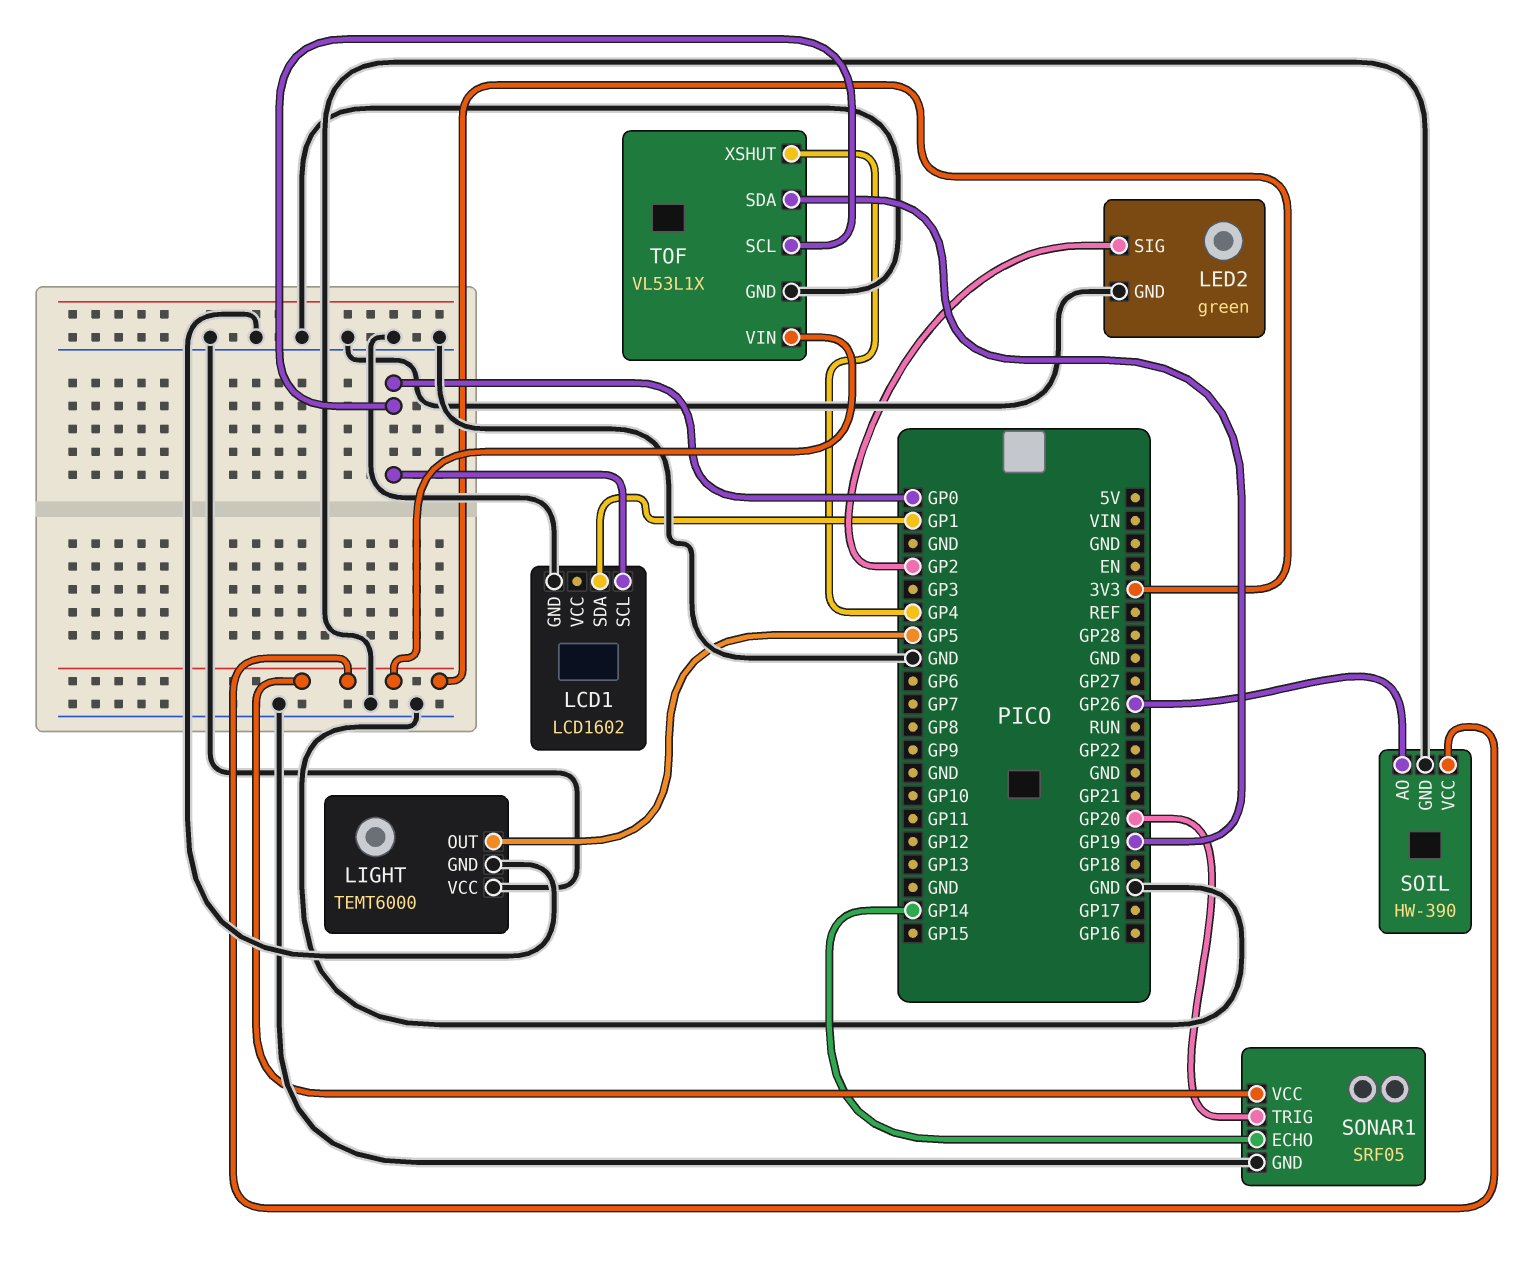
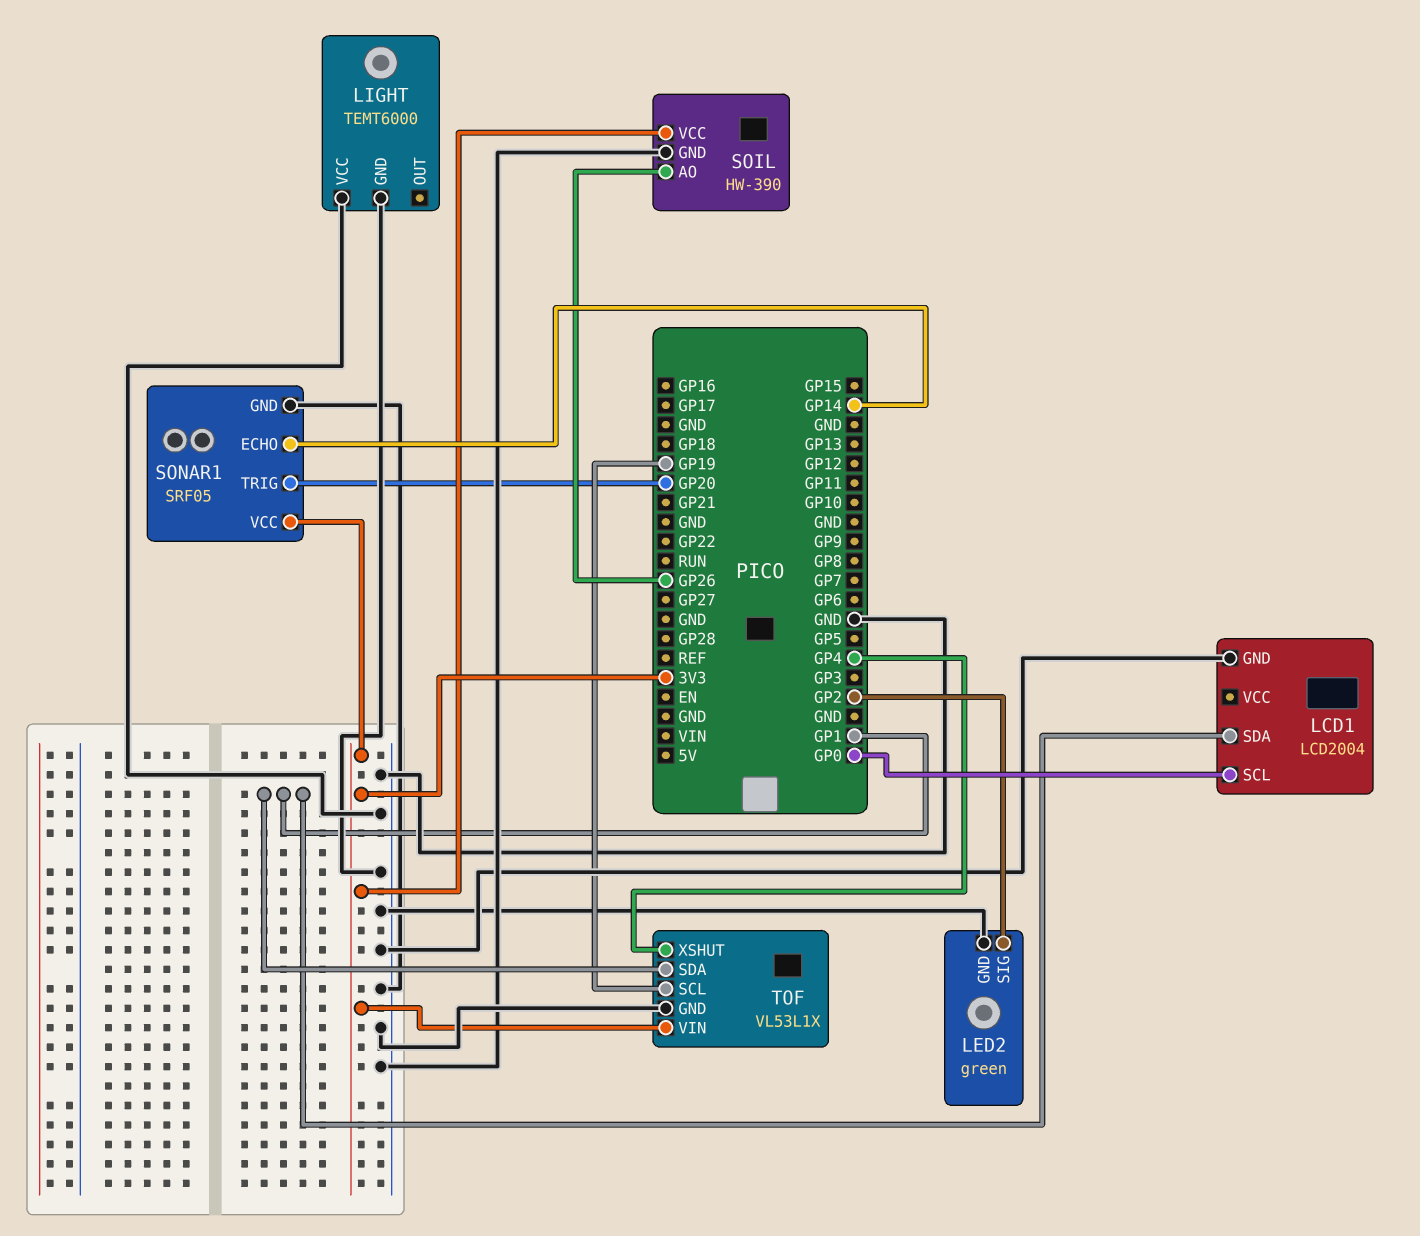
LCD1: LCD1602 -> LCD2004
LIGHT pin OUT: GP5 -> none
TOF pin SCL: GP0 -> GP19
TOF pin SDA: GP19 -> GP1

